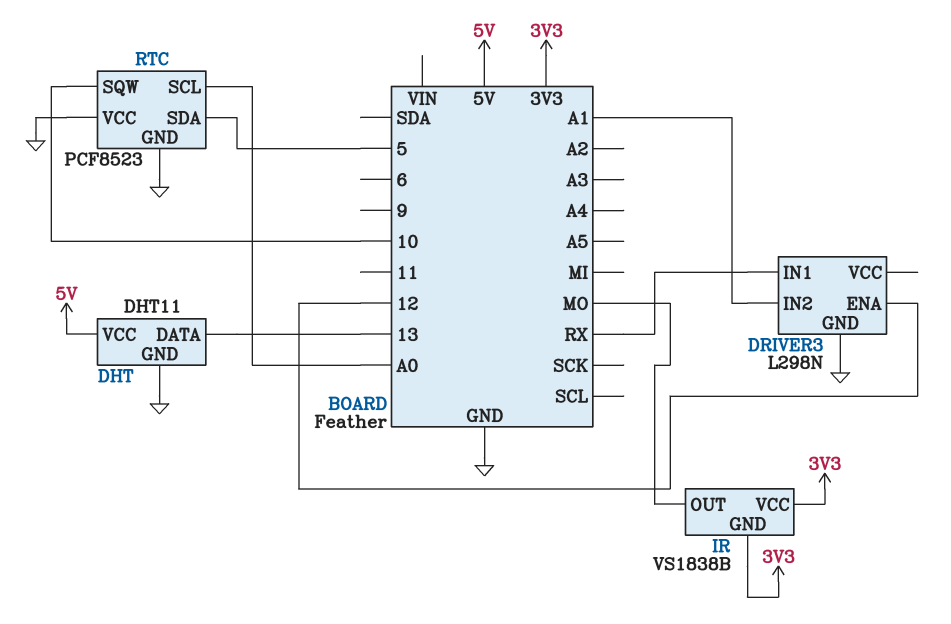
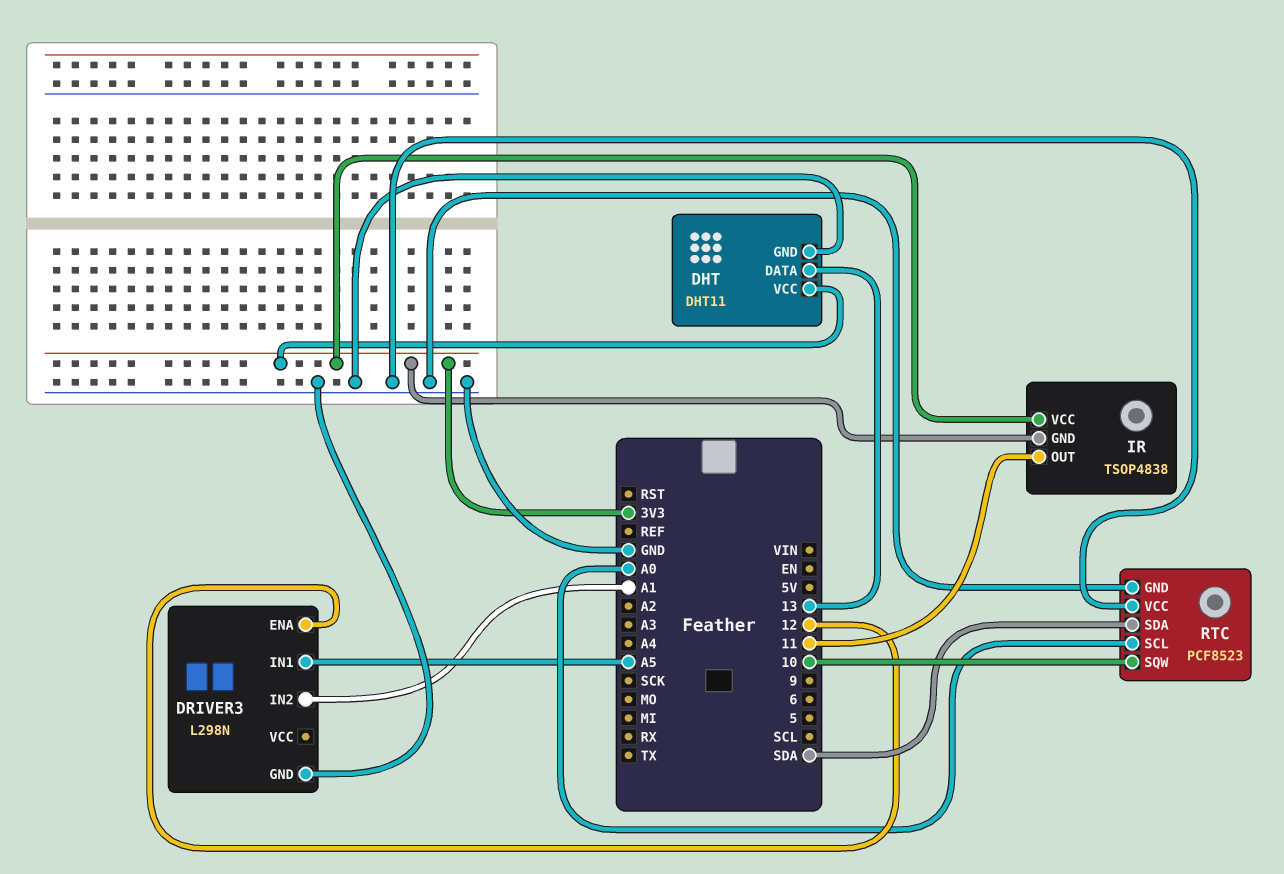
DHT pin VCC: 5V -> 3V3
DRIVER3 pin IN1: RX -> A5
IR: VS1838B -> TSOP4838
IR pin OUT: MO -> 11
RTC pin SDA: 5 -> SDA

